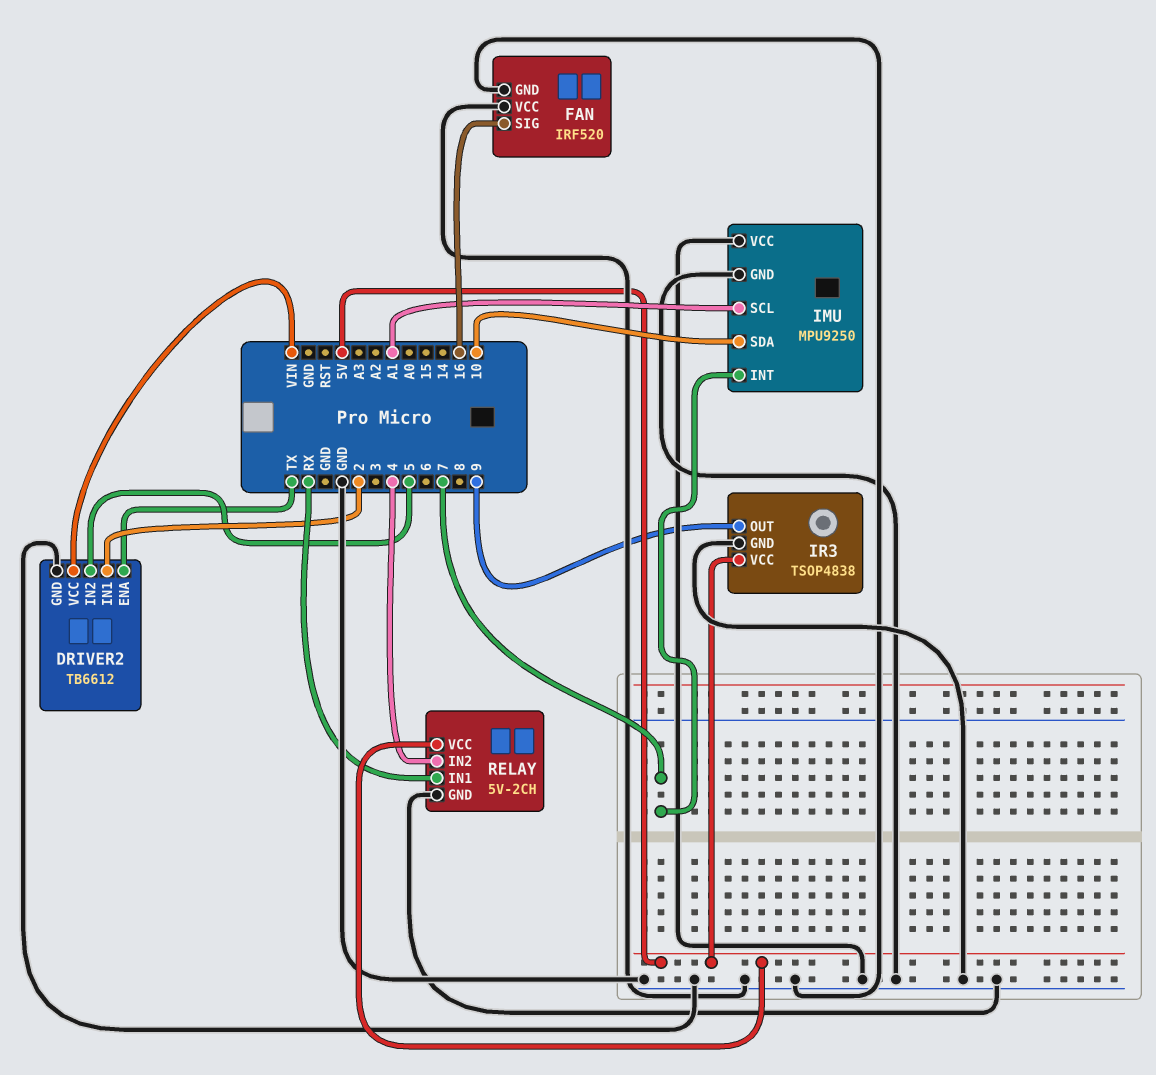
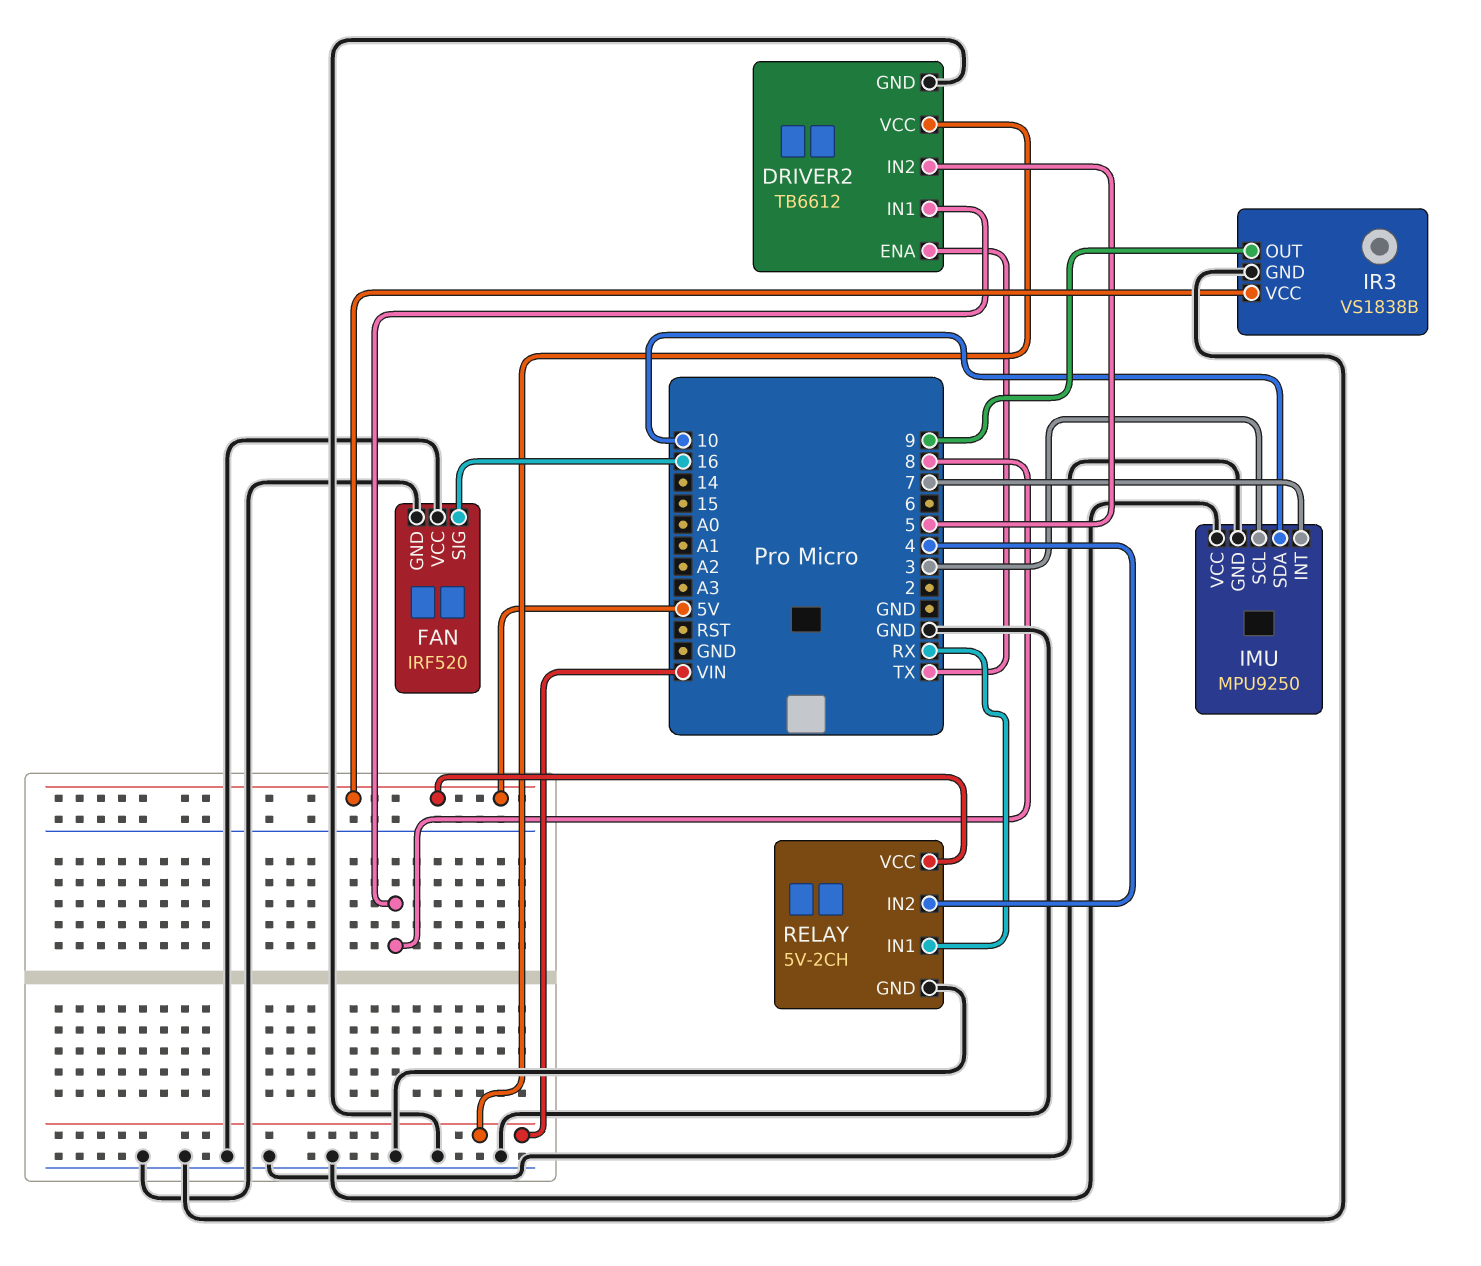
DRIVER2 pin IN1: 2 -> 8
IMU pin SCL: A1 -> 3
IR3: TSOP4838 -> VS1838B

